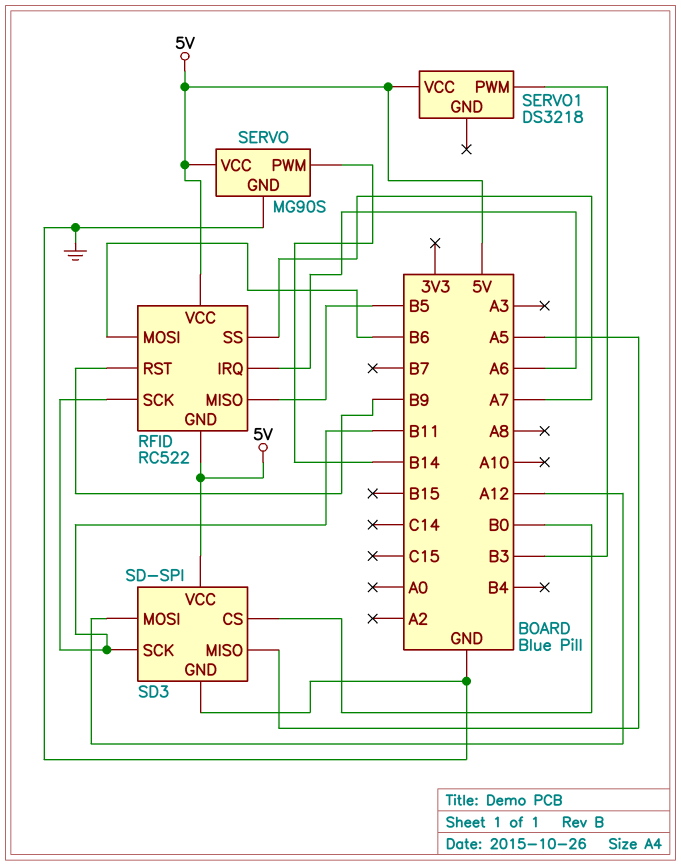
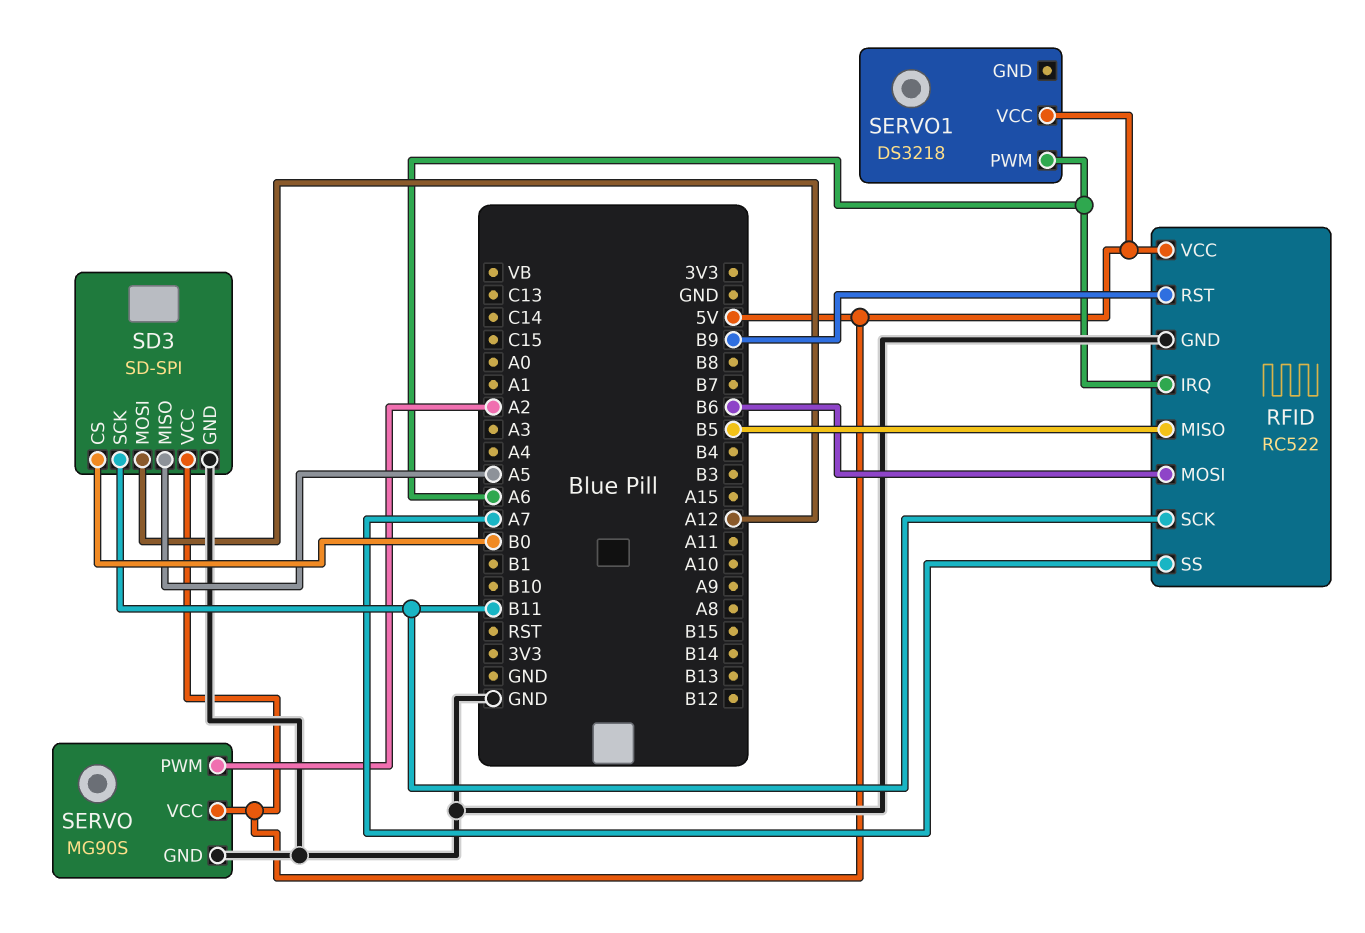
RFID pin GND: 5V -> GND
SERVO pin PWM: B14 -> A2
SERVO1 pin PWM: B3 -> A6

